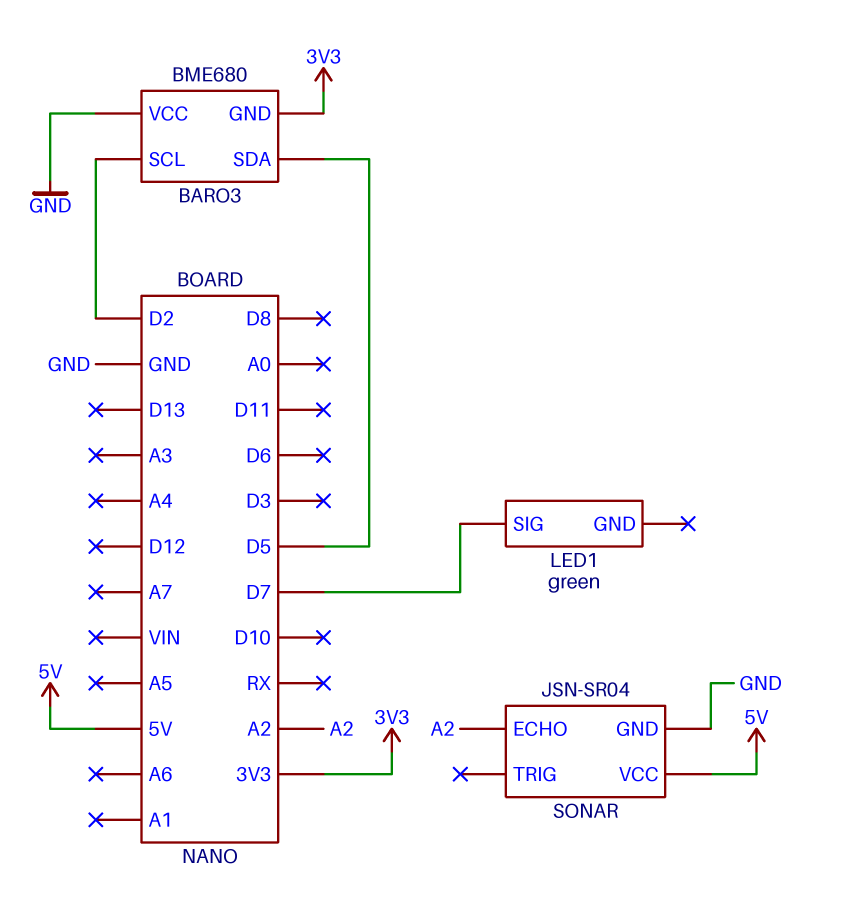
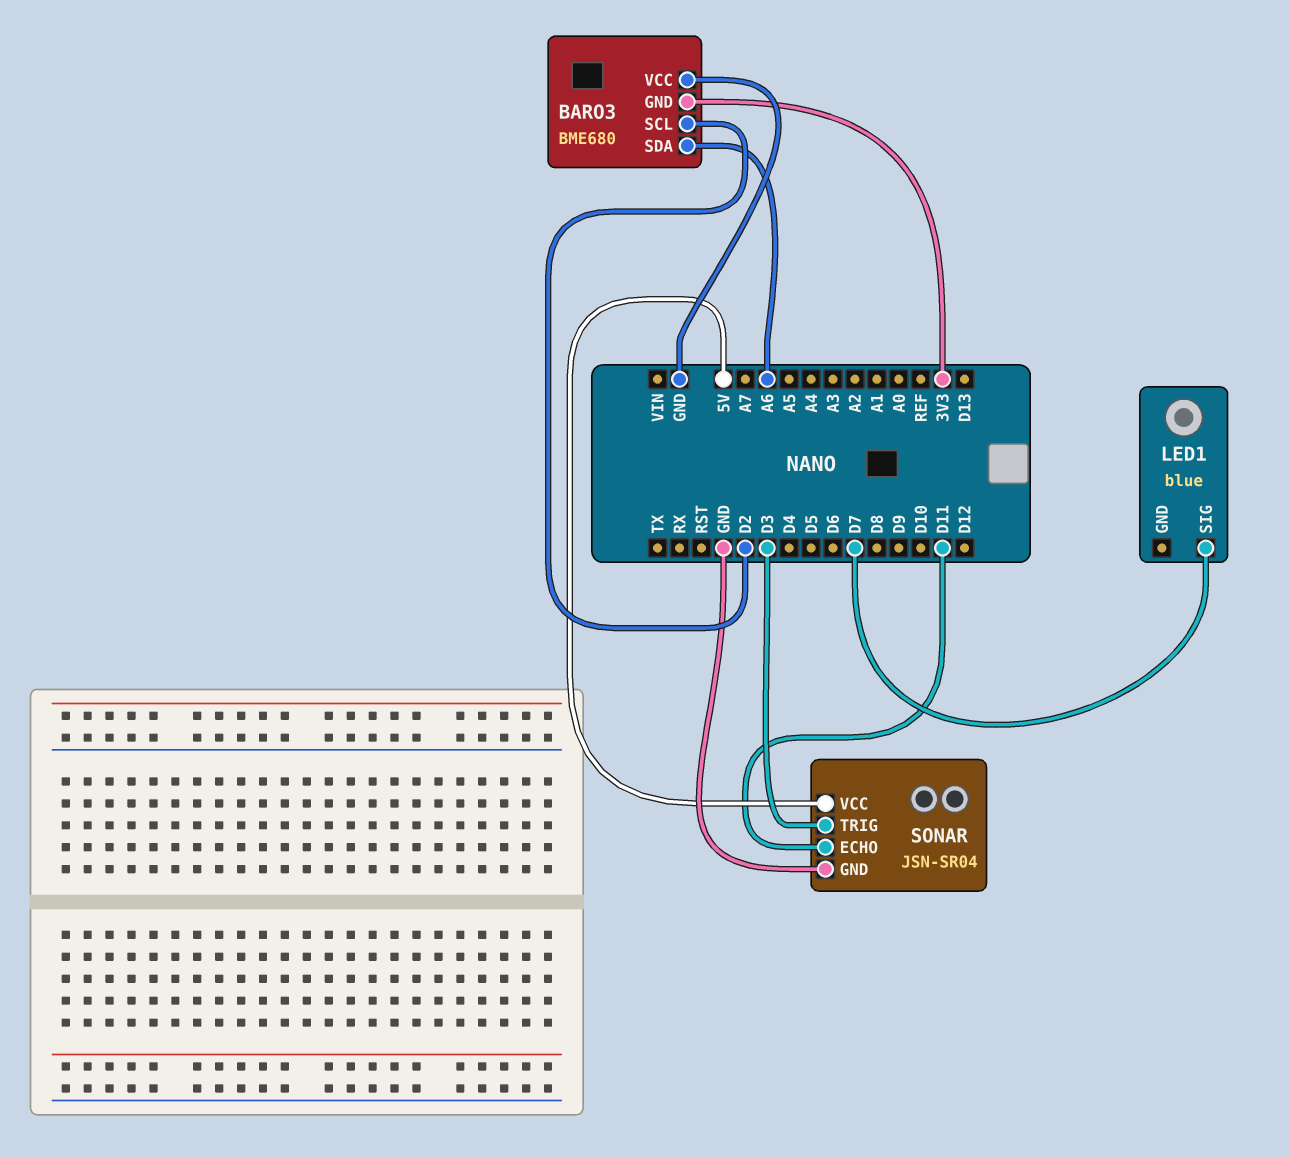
BARO3 pin SDA: D5 -> A6
LED1: green -> blue
SONAR pin ECHO: A2 -> D11
SONAR pin TRIG: none -> D3

